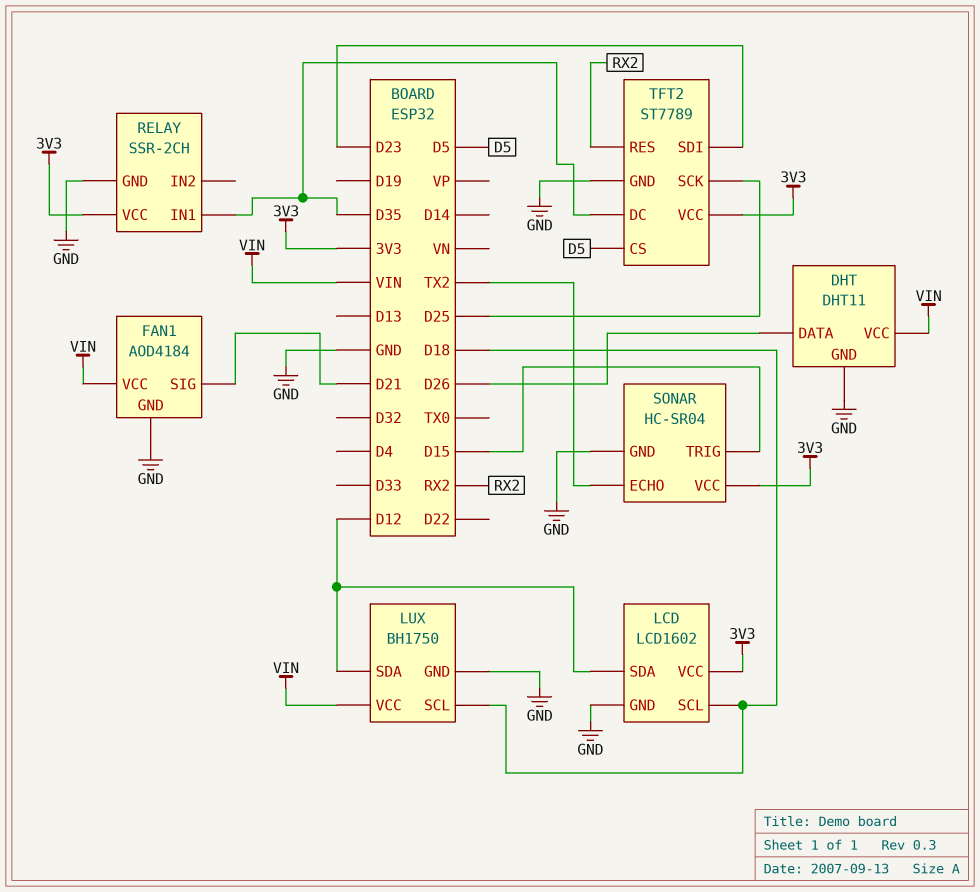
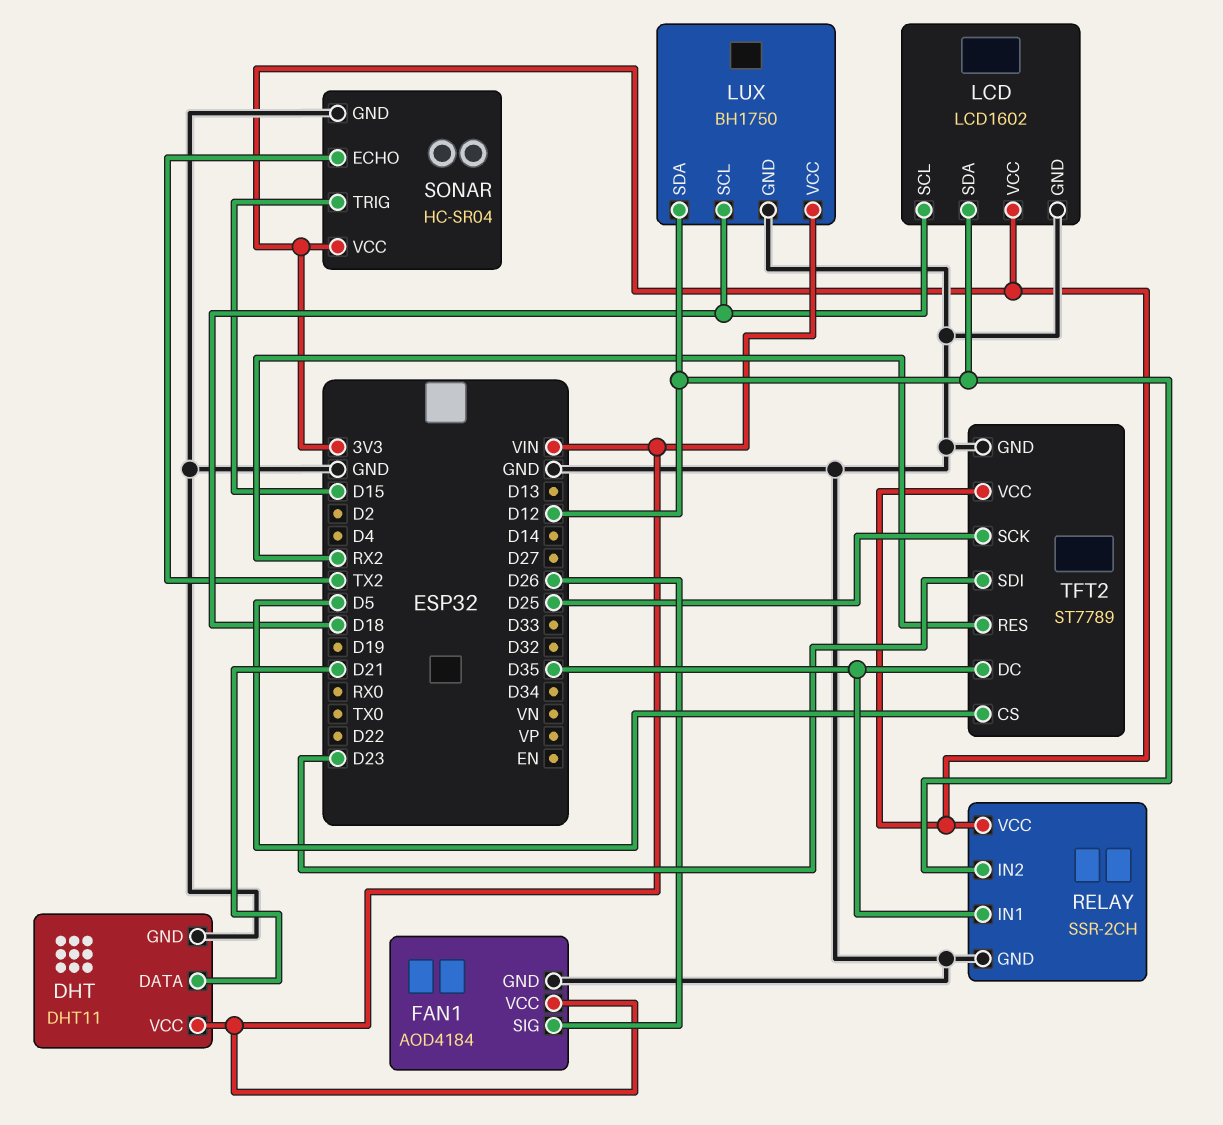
DHT pin DATA: D26 -> D21
FAN1 pin SIG: D21 -> D26
RELAY pin IN2: none -> D12

